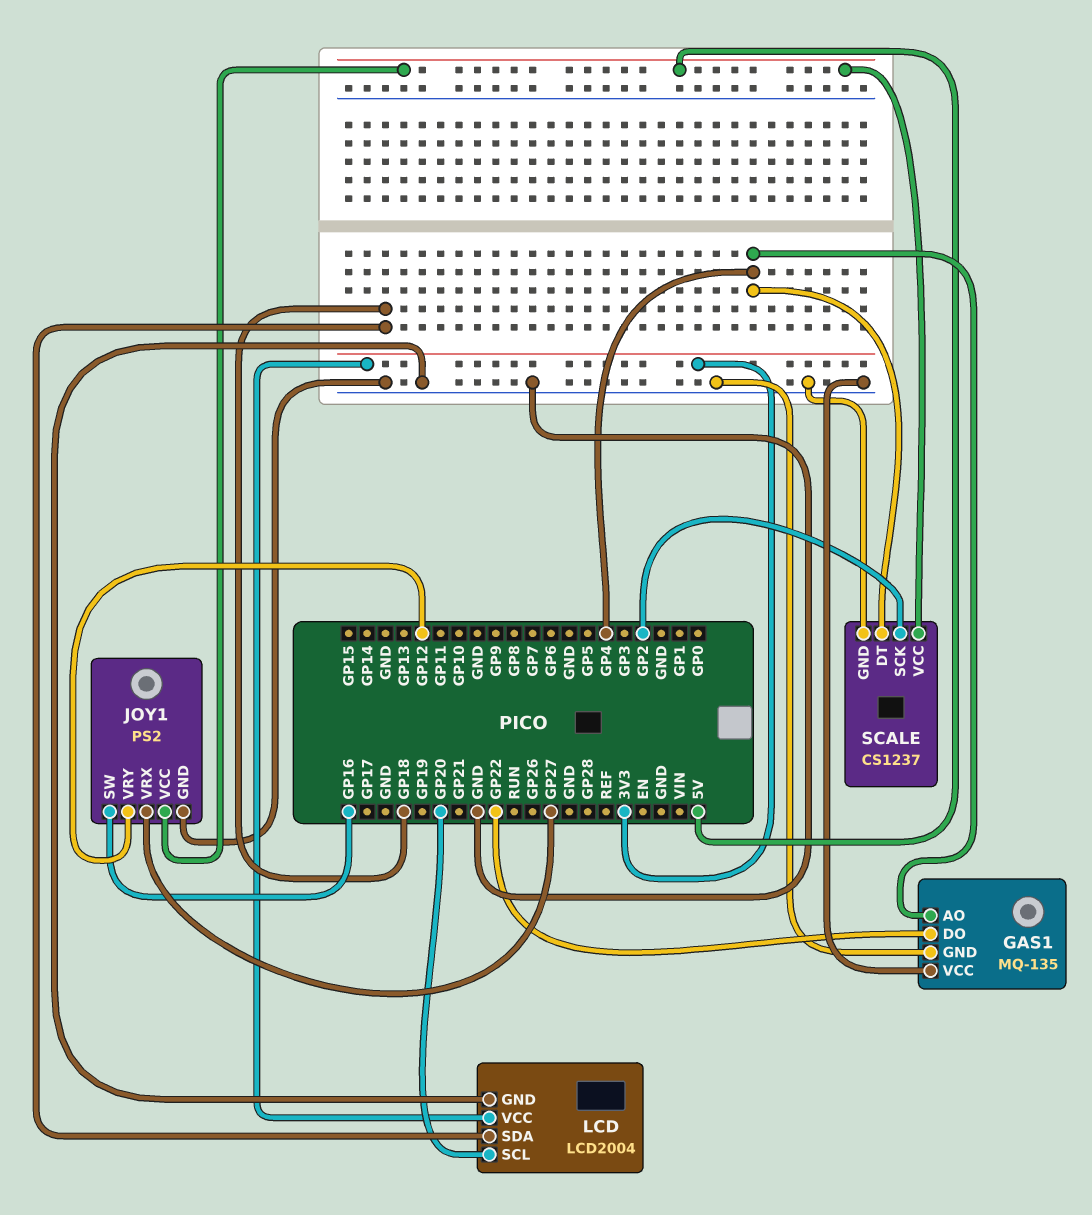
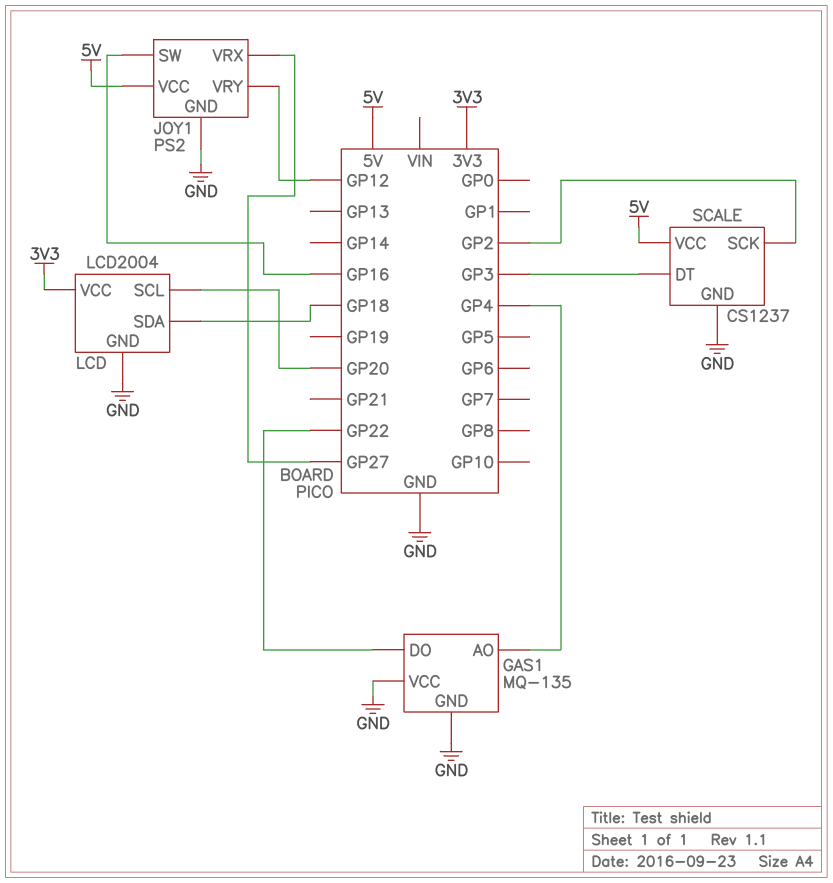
SCALE pin DT: GP4 -> GP3

